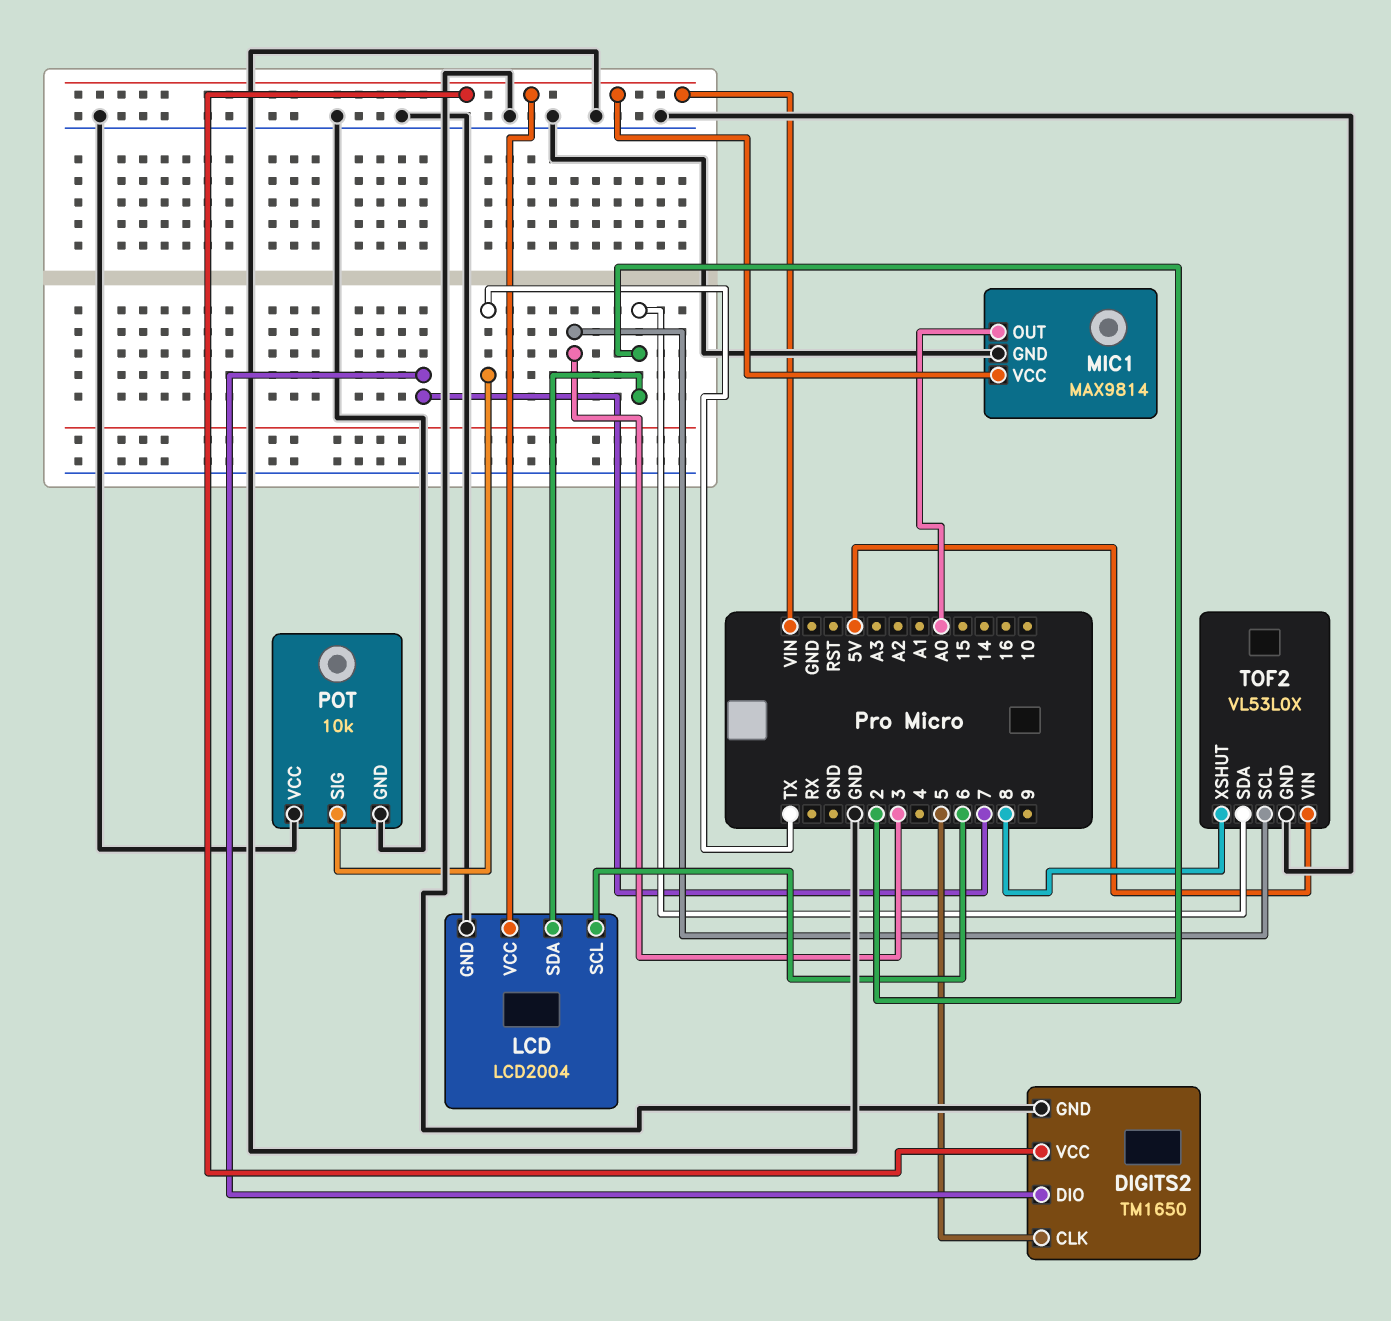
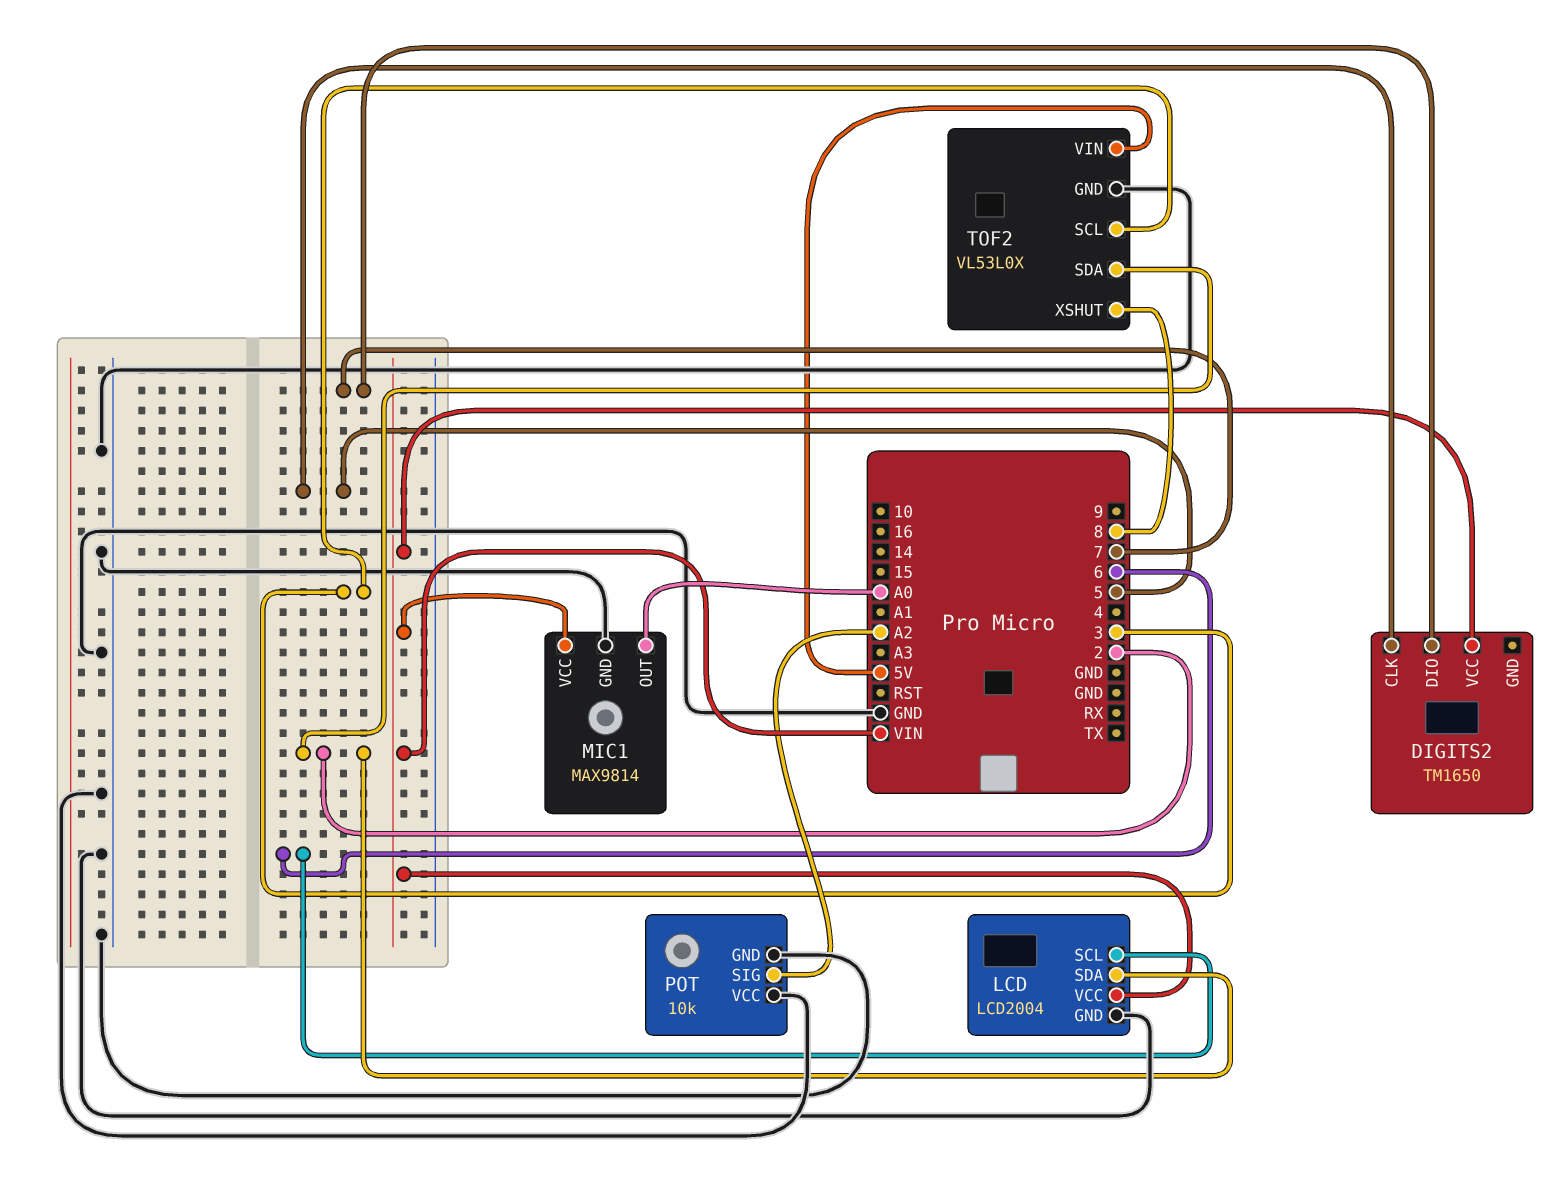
DIGITS2 pin GND: GND -> none
POT pin SIG: TX -> A2

